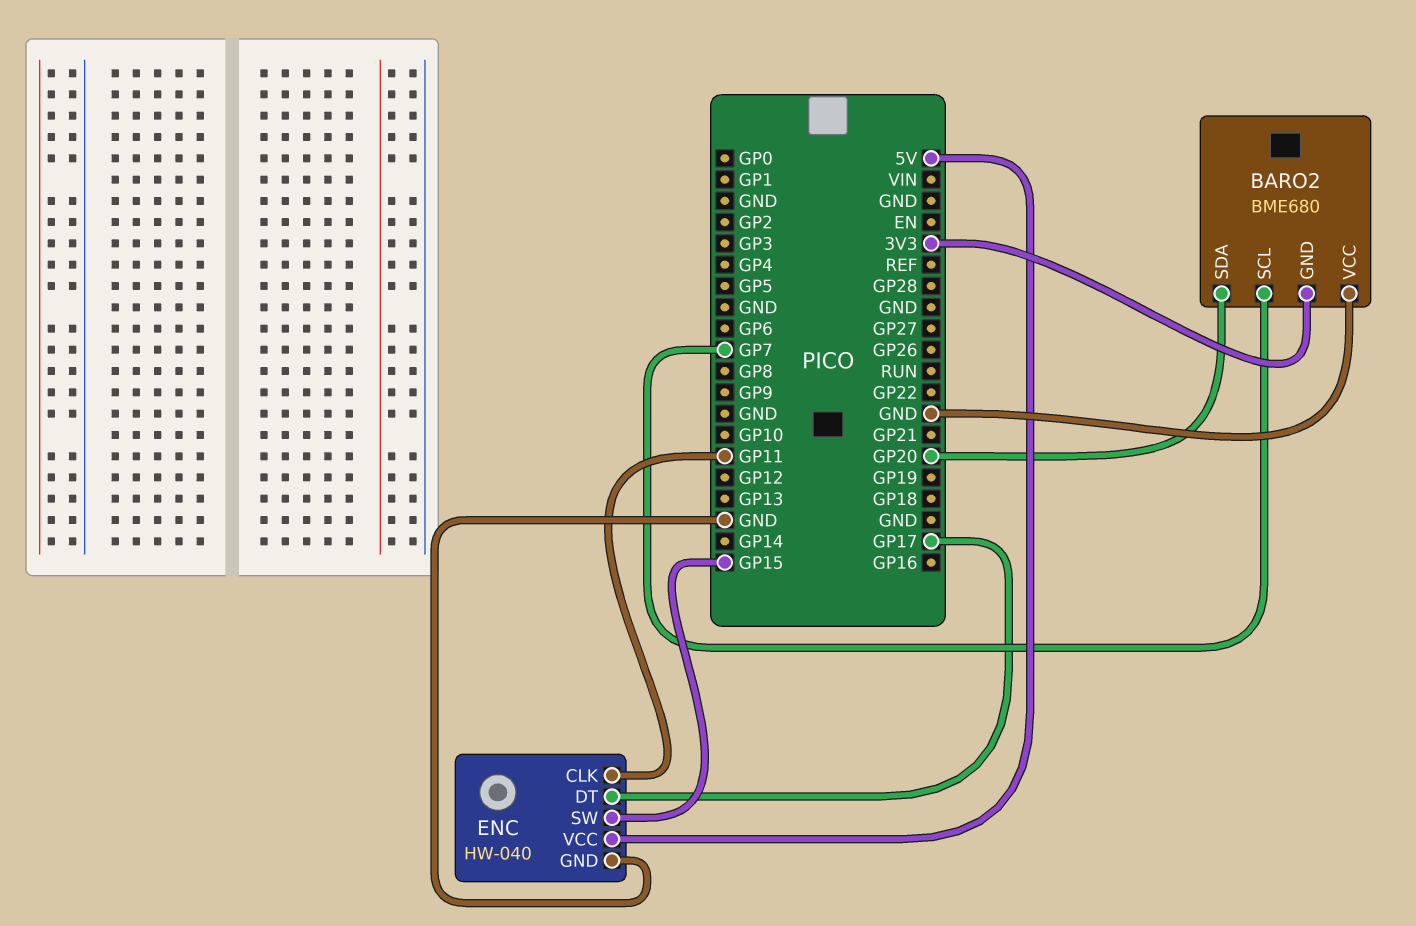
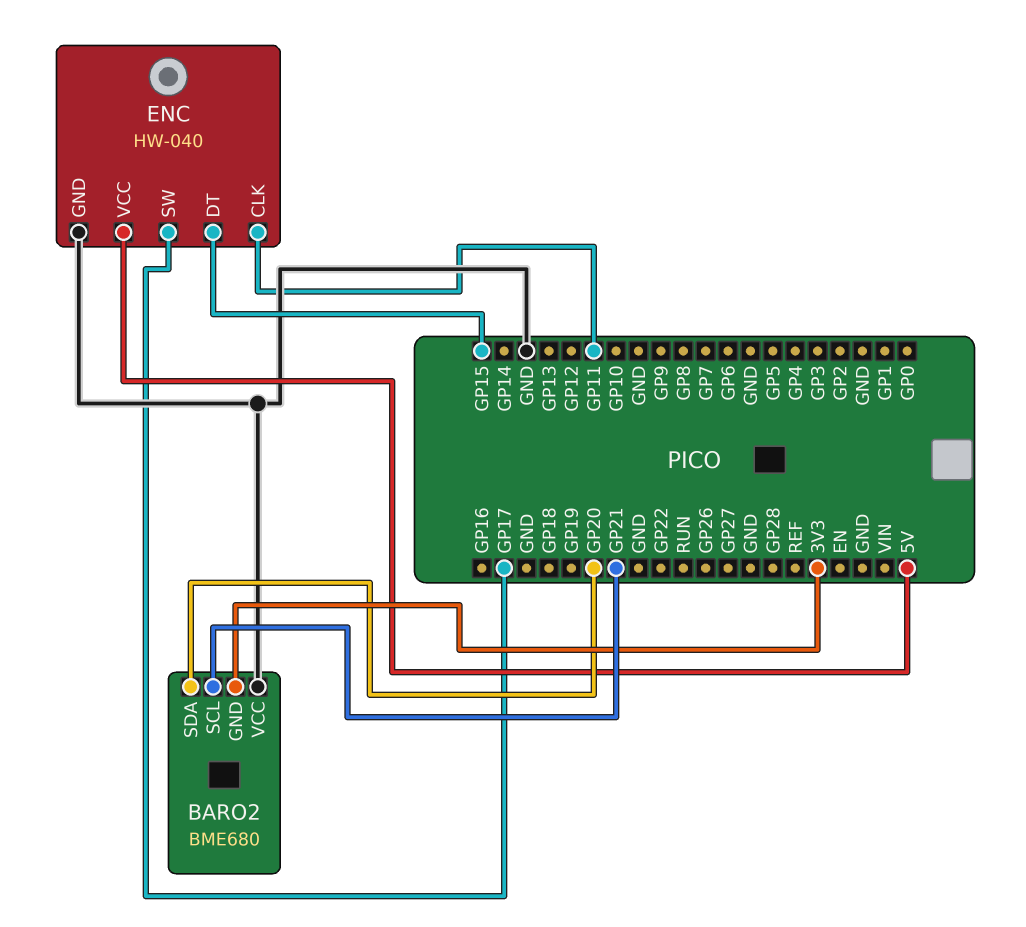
BARO2 pin SCL: GP7 -> GP21
ENC pin DT: GP17 -> GP15
ENC pin SW: GP15 -> GP17

